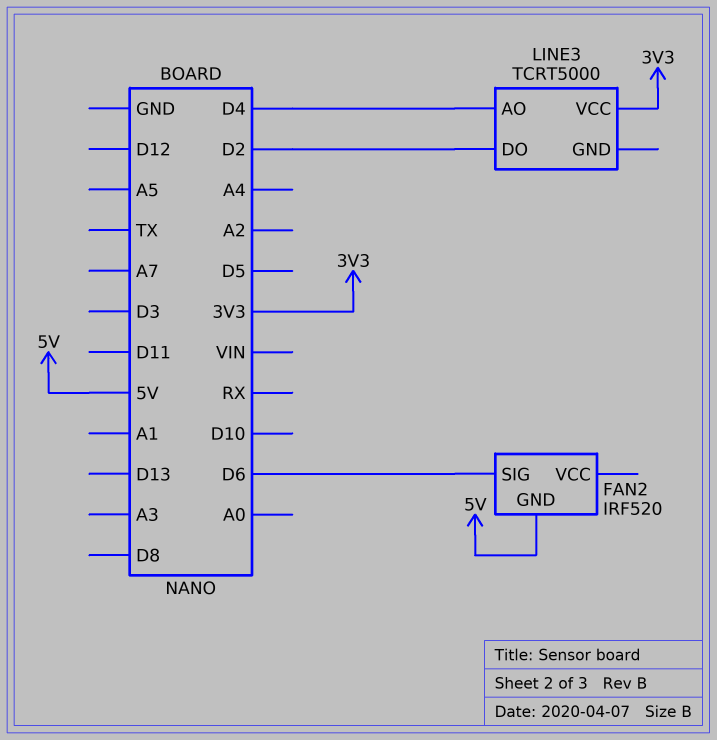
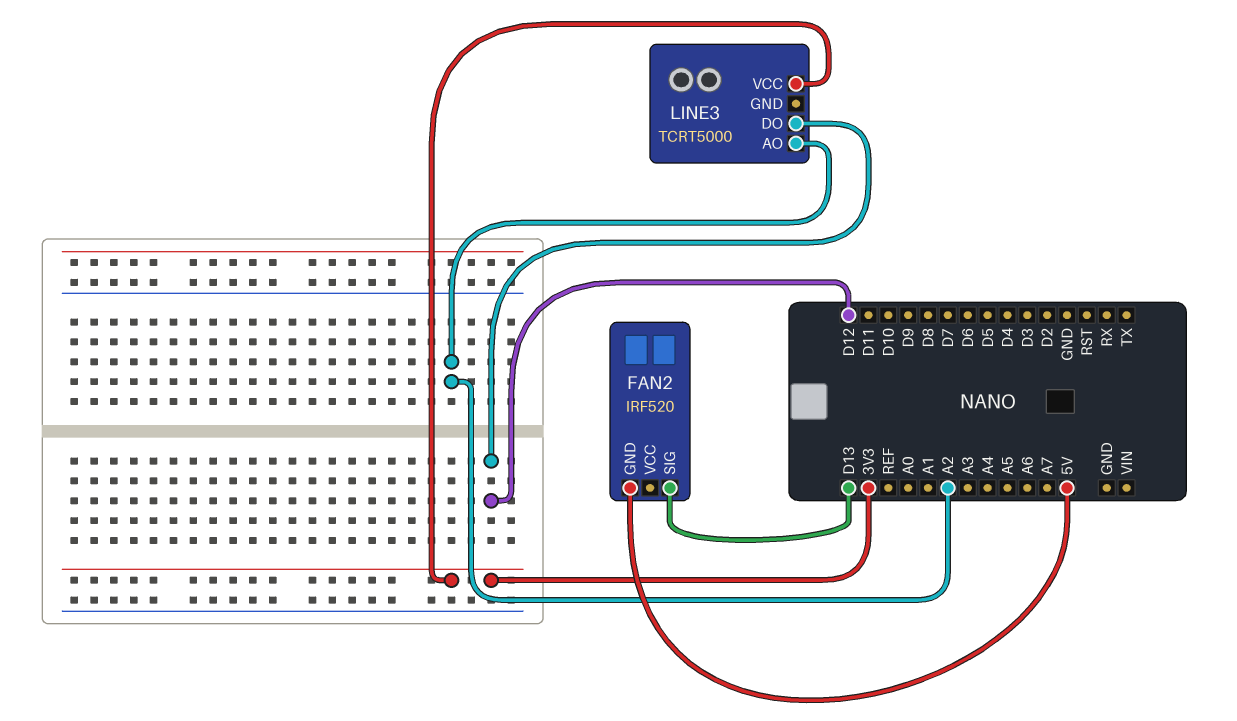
FAN2 pin SIG: D6 -> D13
LINE3 pin AO: D4 -> A2
LINE3 pin DO: D2 -> D12

